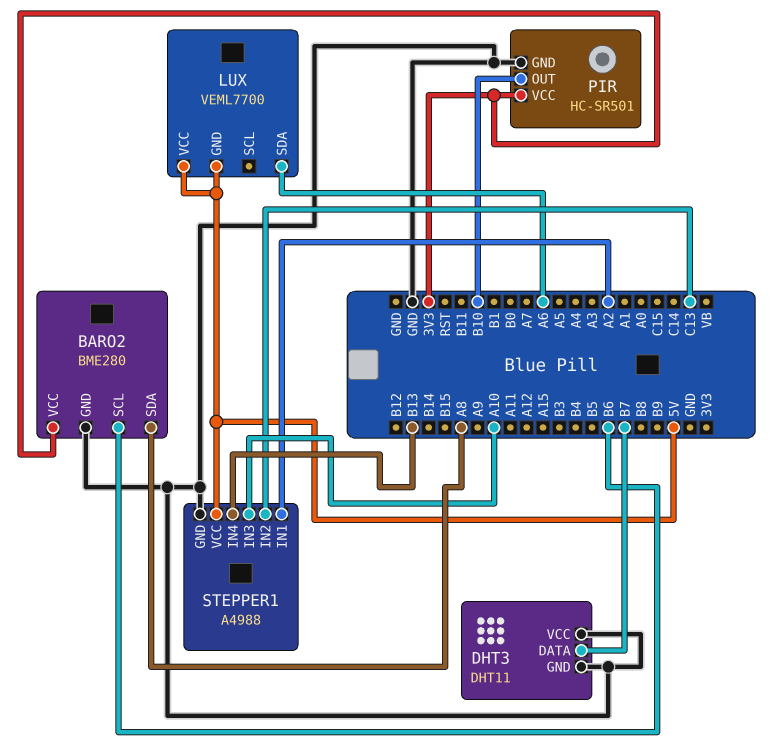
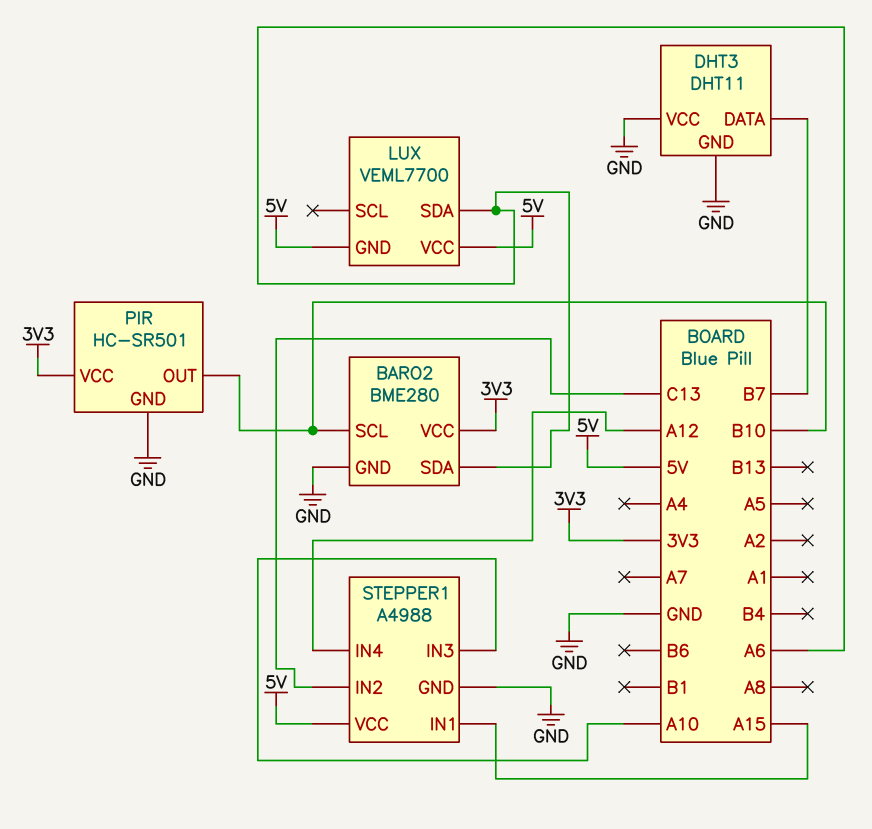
BARO2 pin SCL: B6 -> B10
BARO2 pin SDA: A8 -> A6
STEPPER1 pin IN1: A2 -> A15
STEPPER1 pin IN4: B13 -> A12

